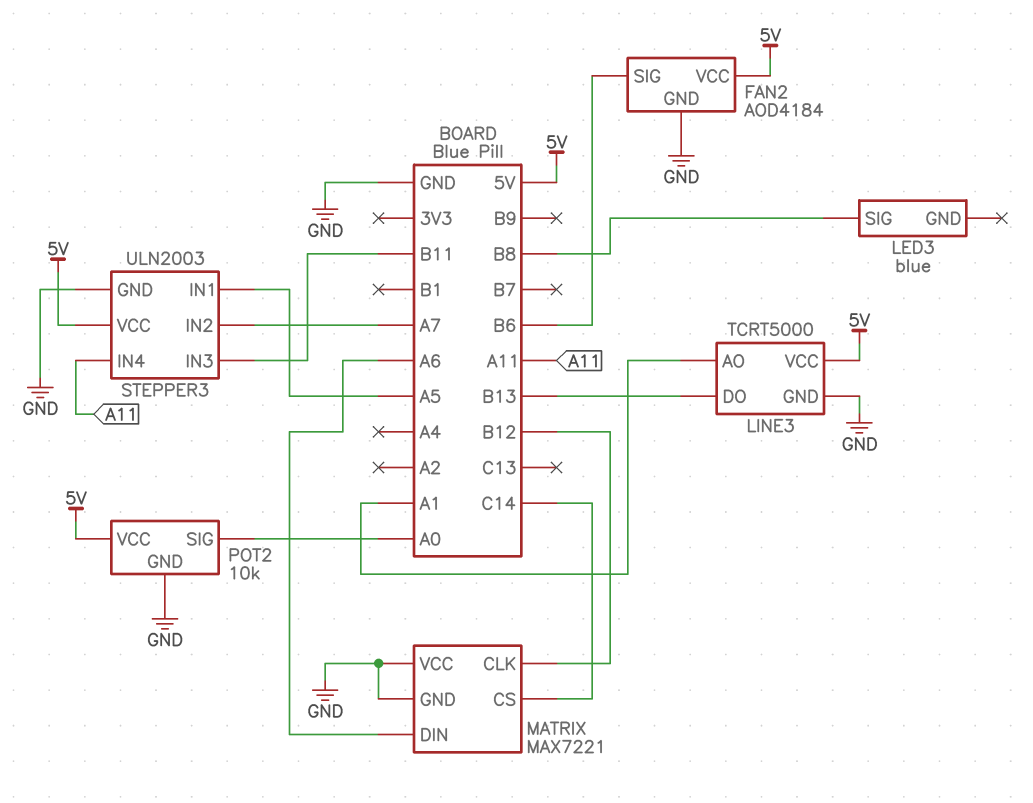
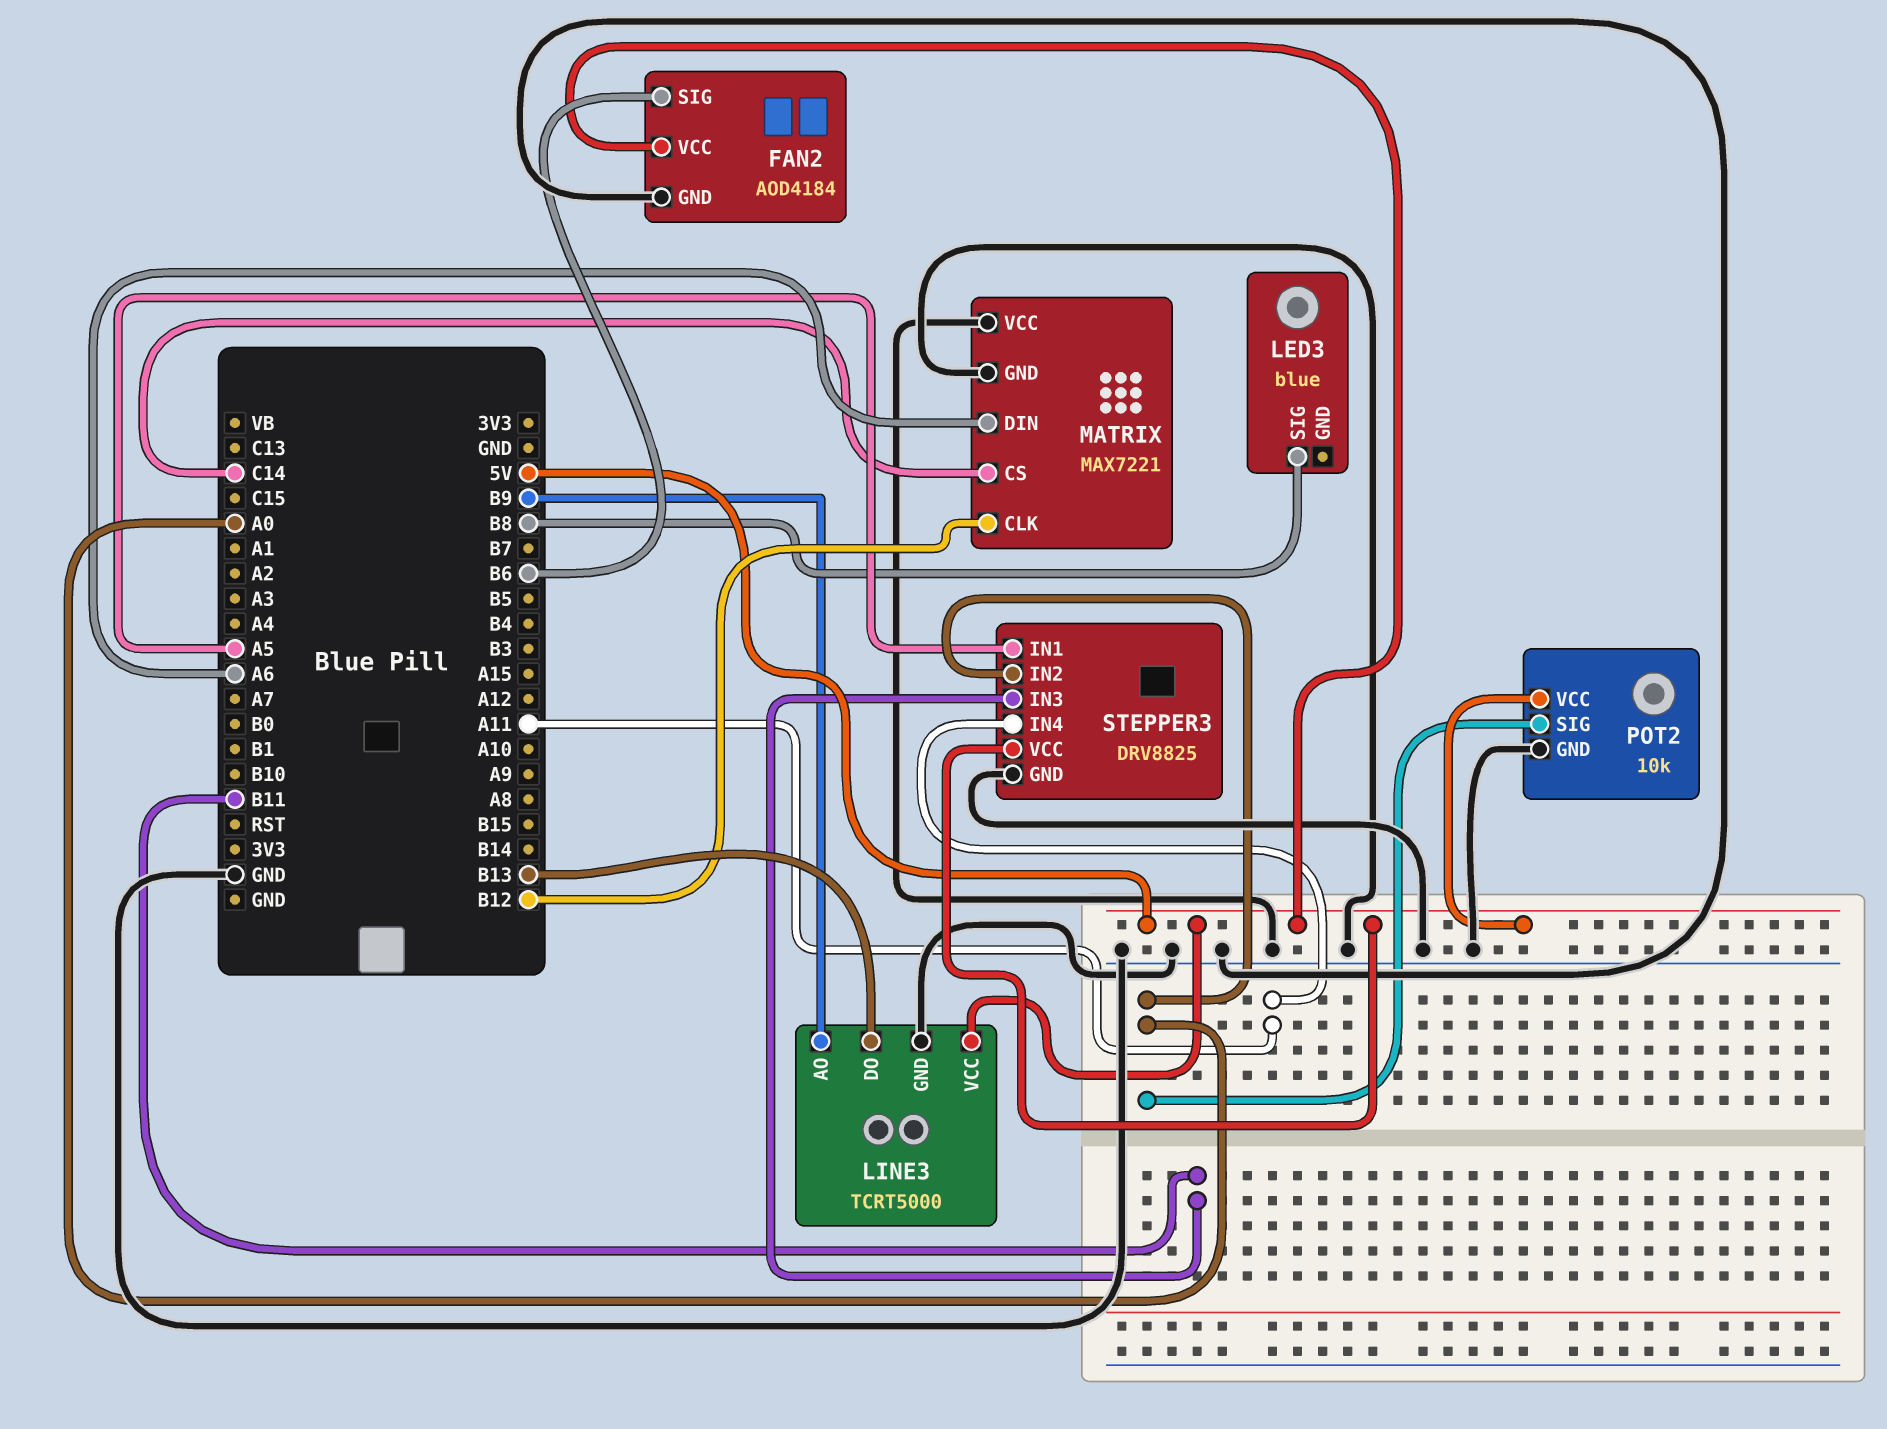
LINE3 pin AO: A1 -> B9
STEPPER3: ULN2003 -> DRV8825
STEPPER3 pin IN2: A7 -> A0

